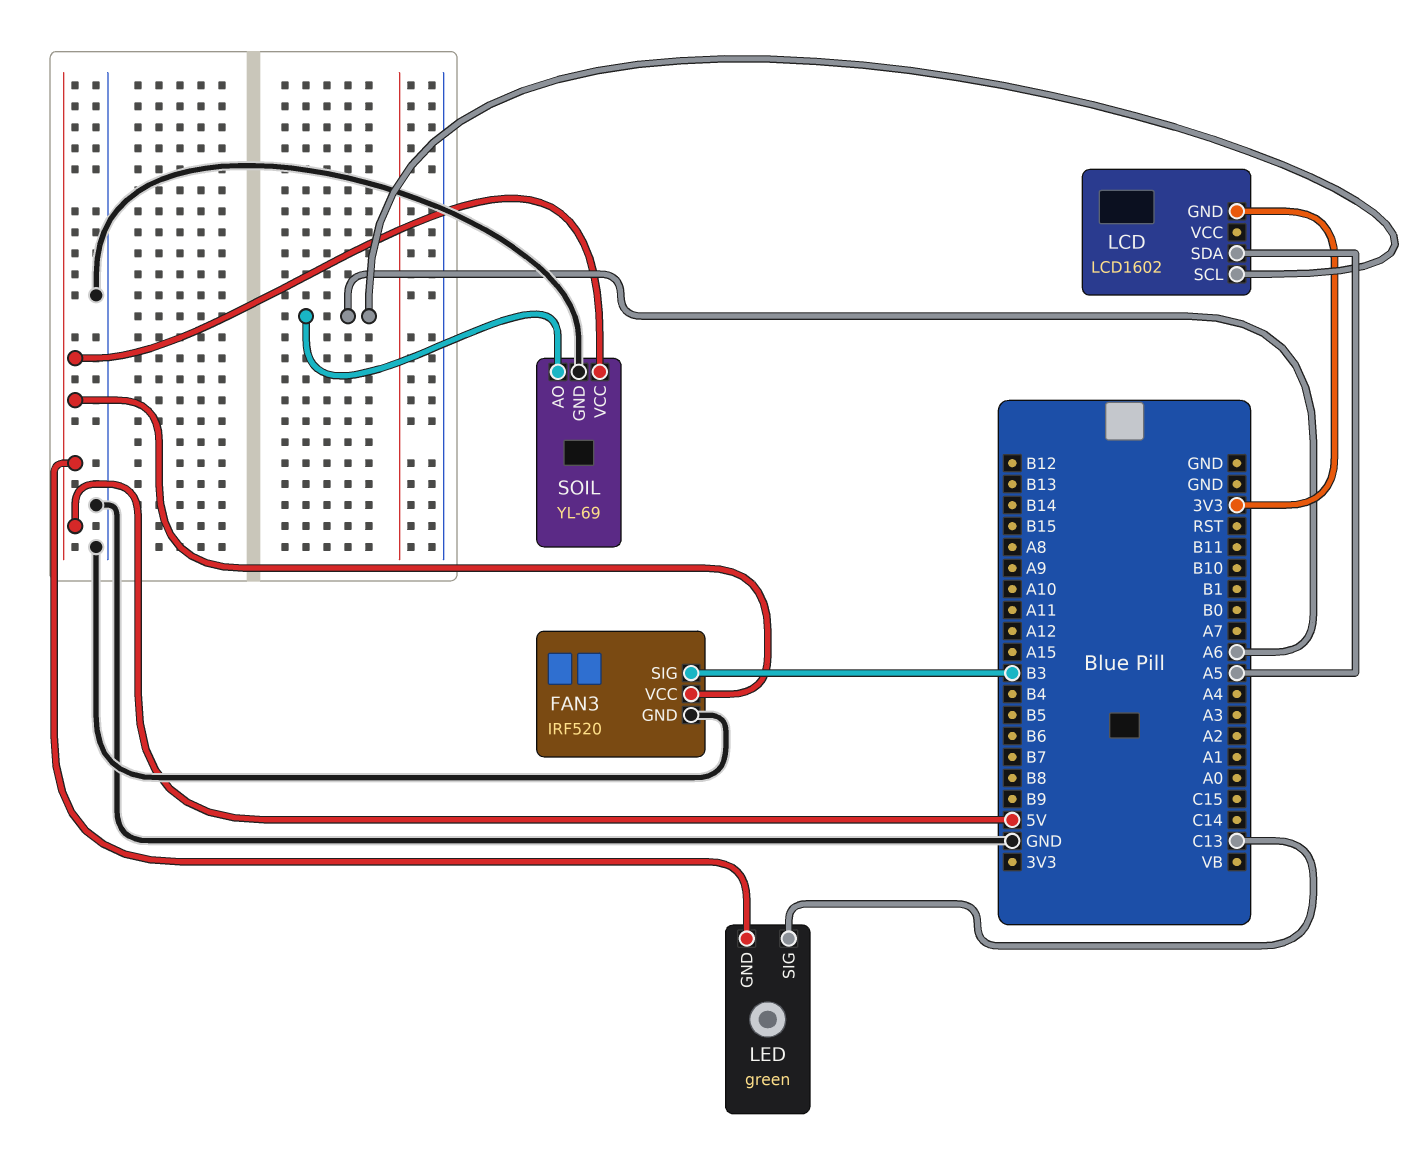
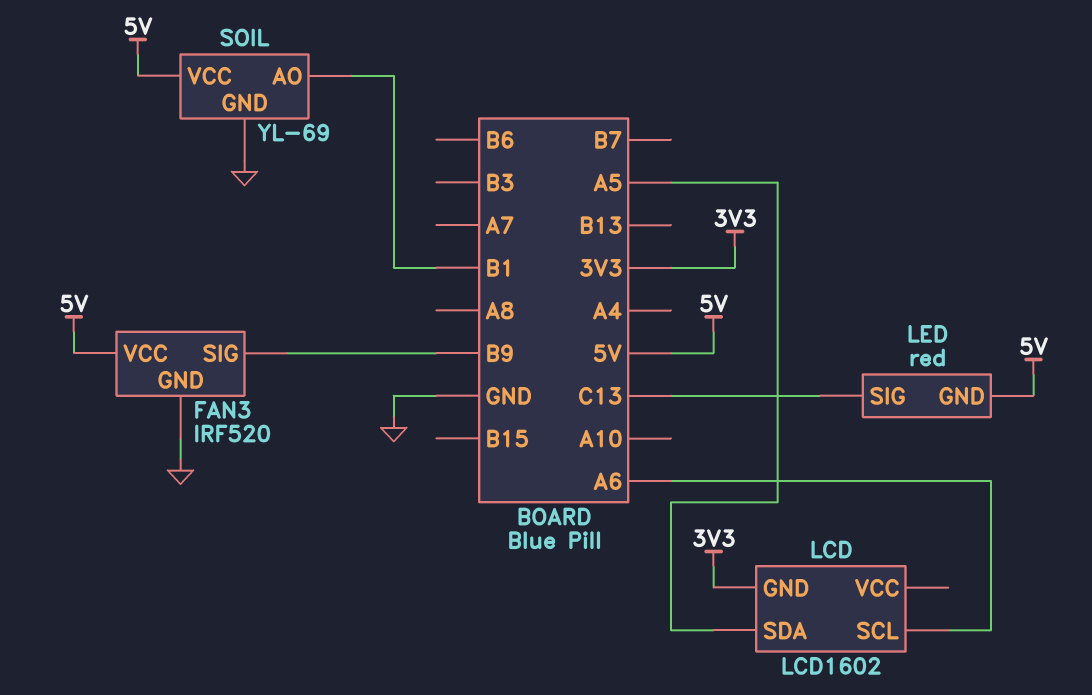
FAN3 pin SIG: B3 -> B9
LED: green -> red
SOIL pin AO: A6 -> B1

